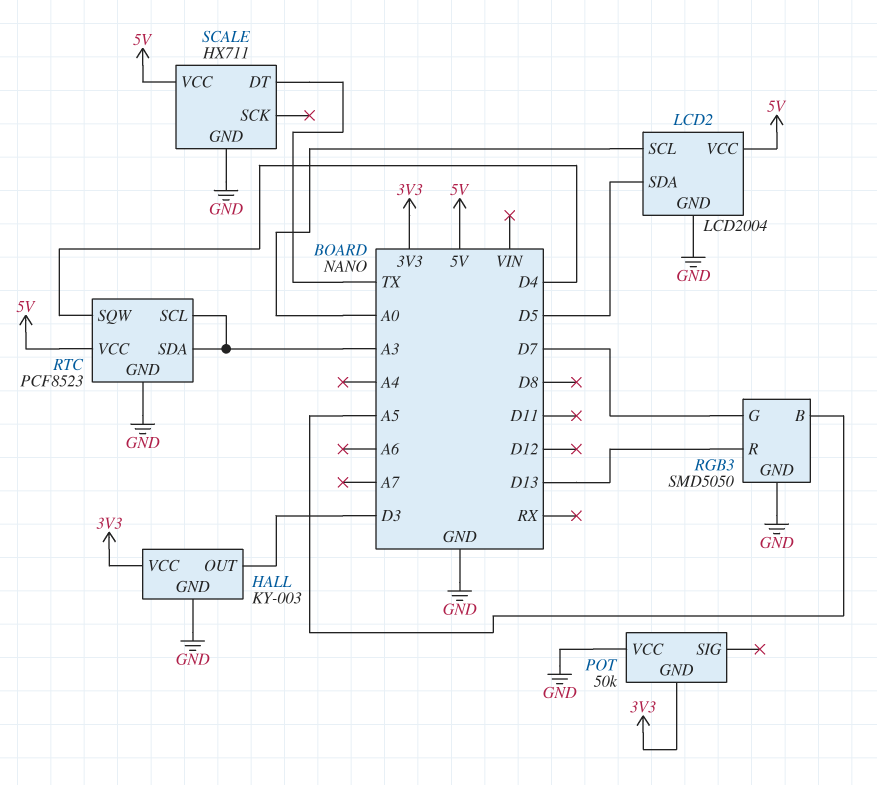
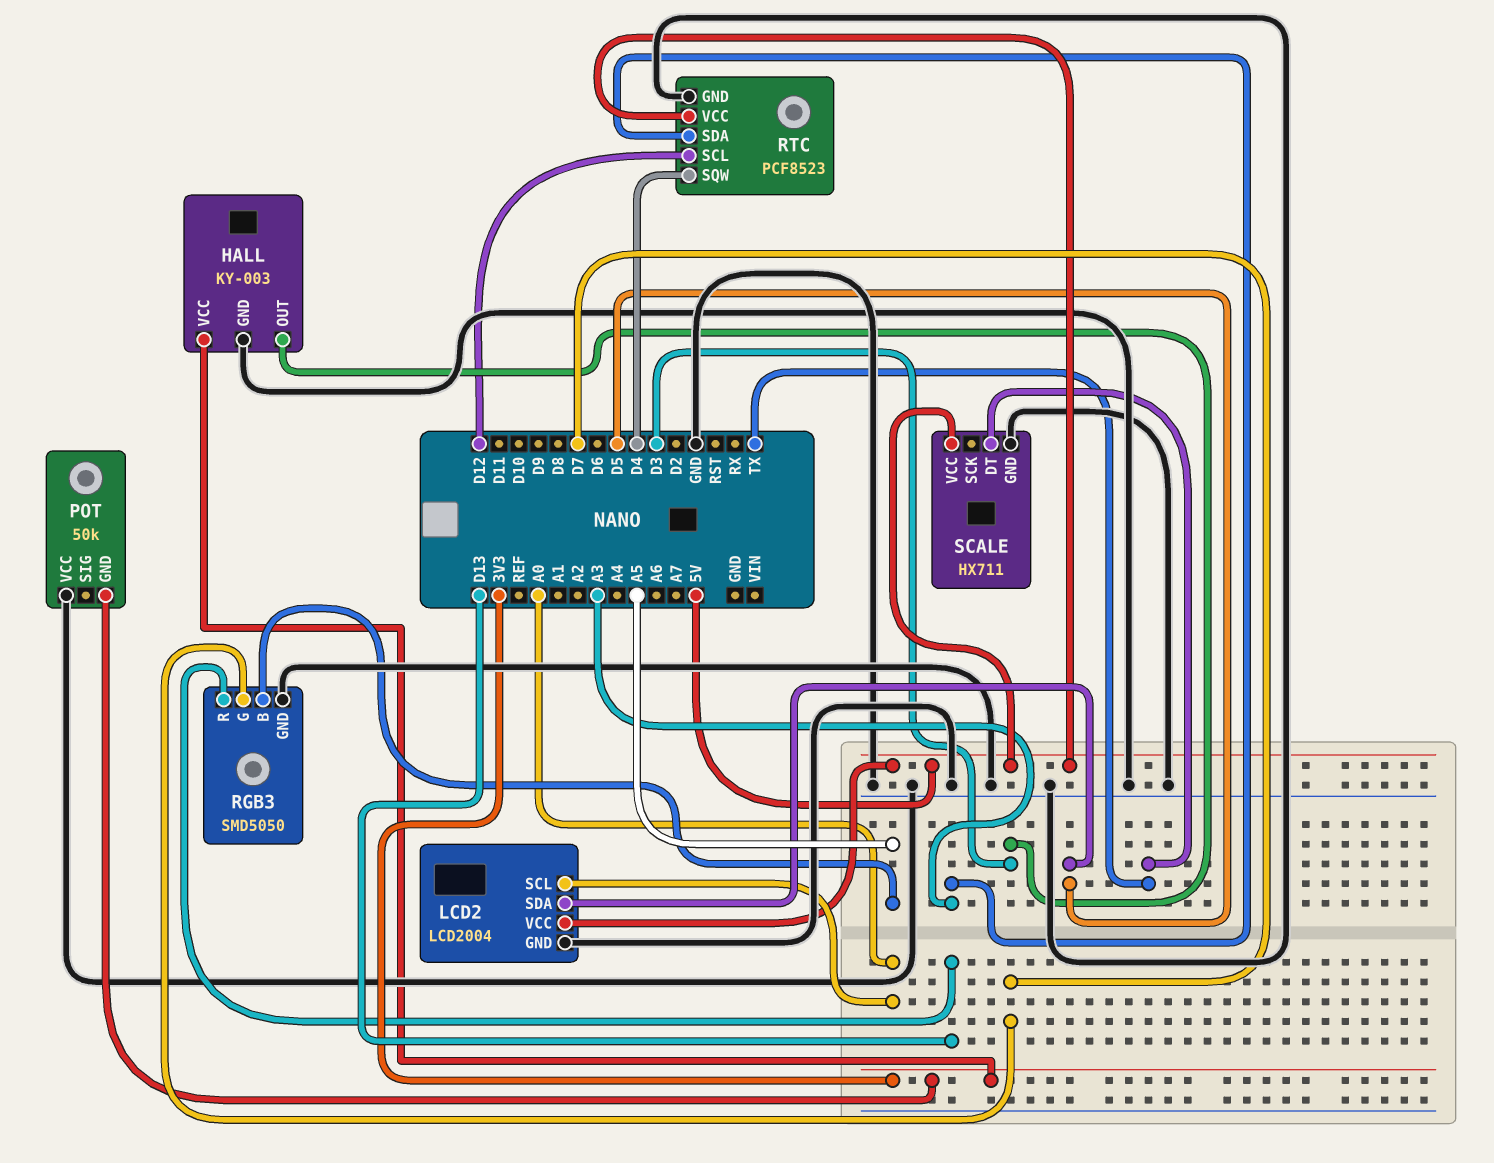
RTC pin SCL: A3 -> D12

